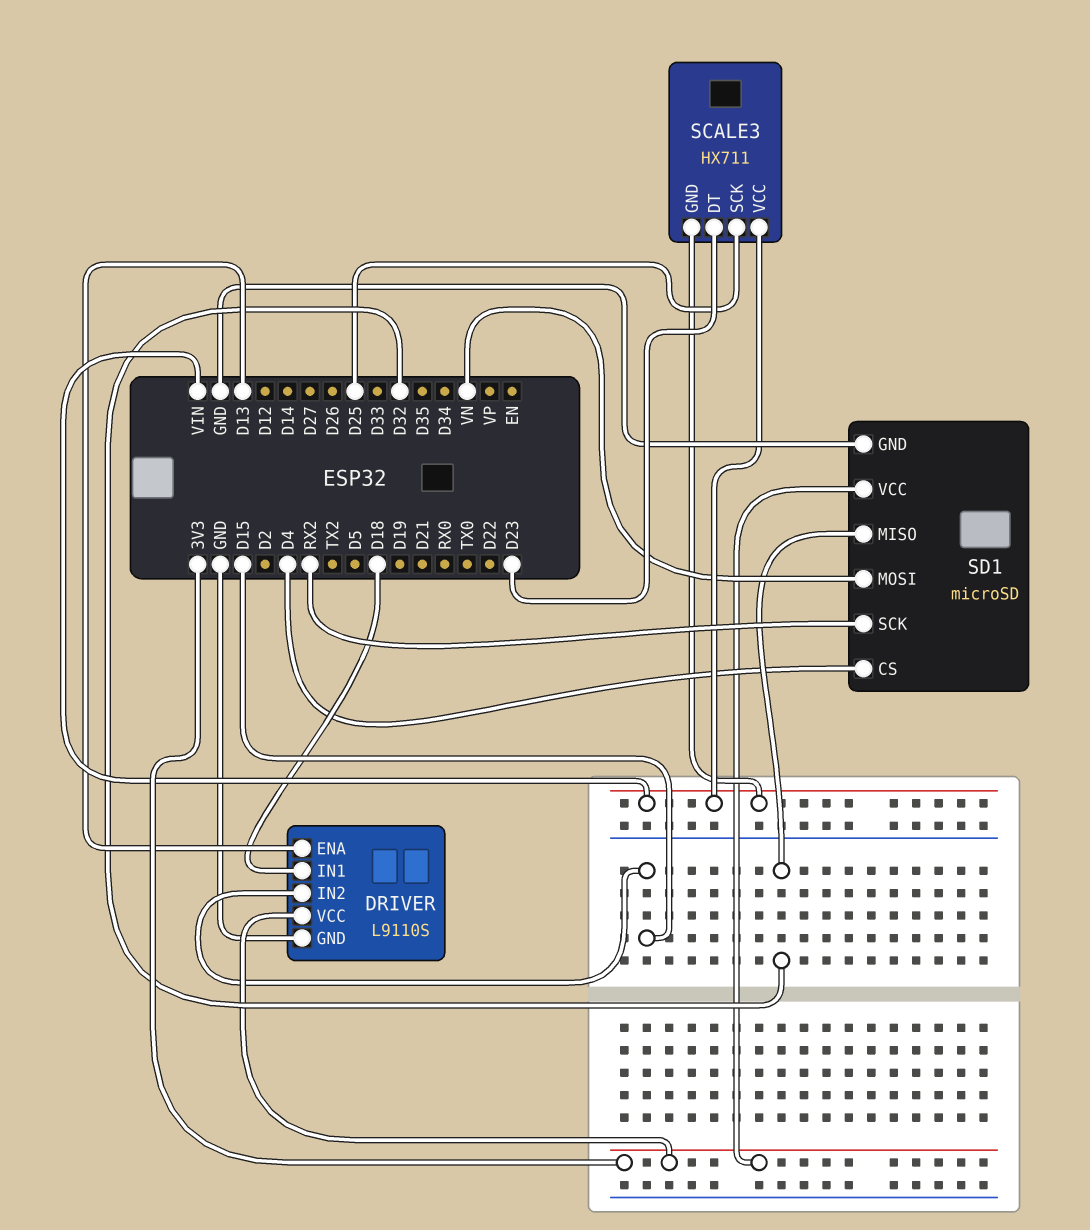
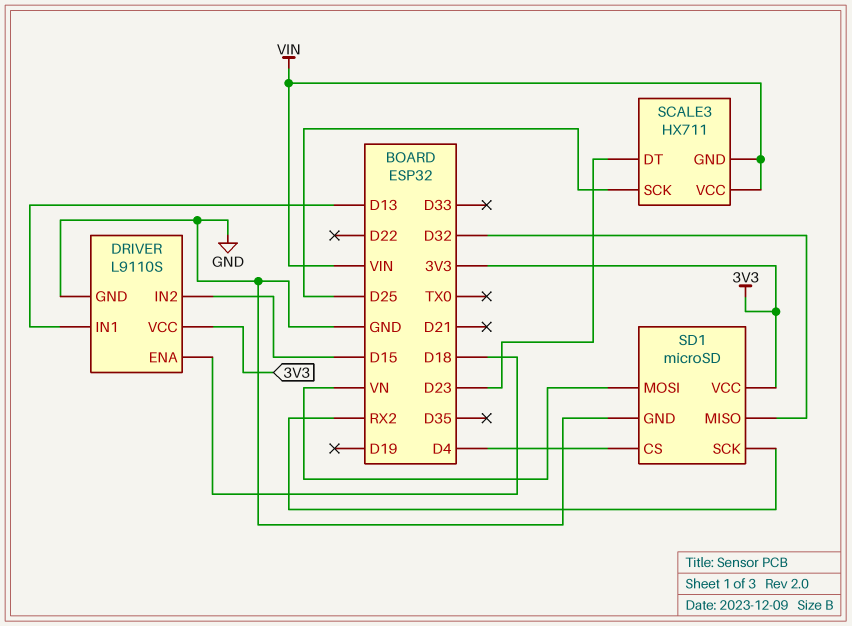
DRIVER pin ENA: D13 -> D18
DRIVER pin IN1: D18 -> D13

